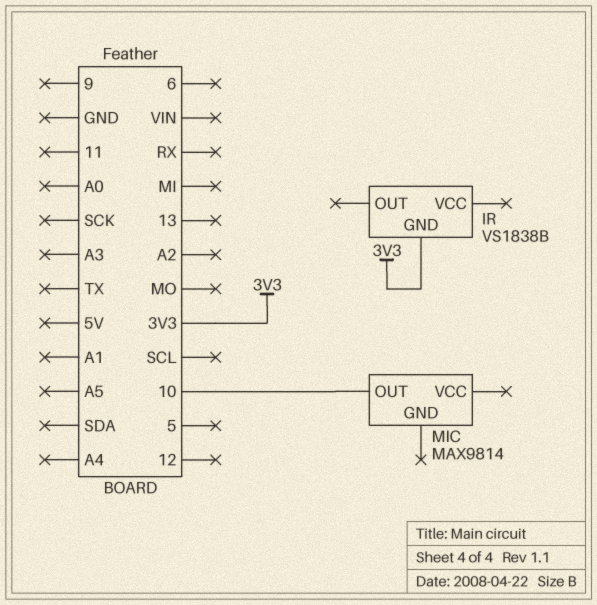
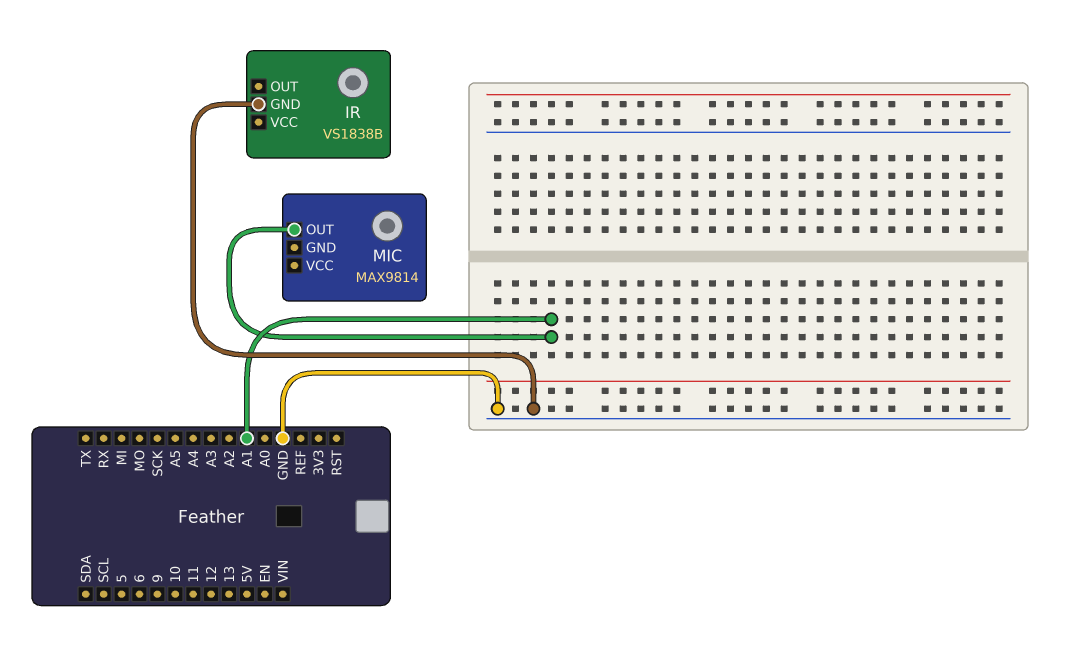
IR pin GND: 3V3 -> GND
MIC pin OUT: 10 -> A1

